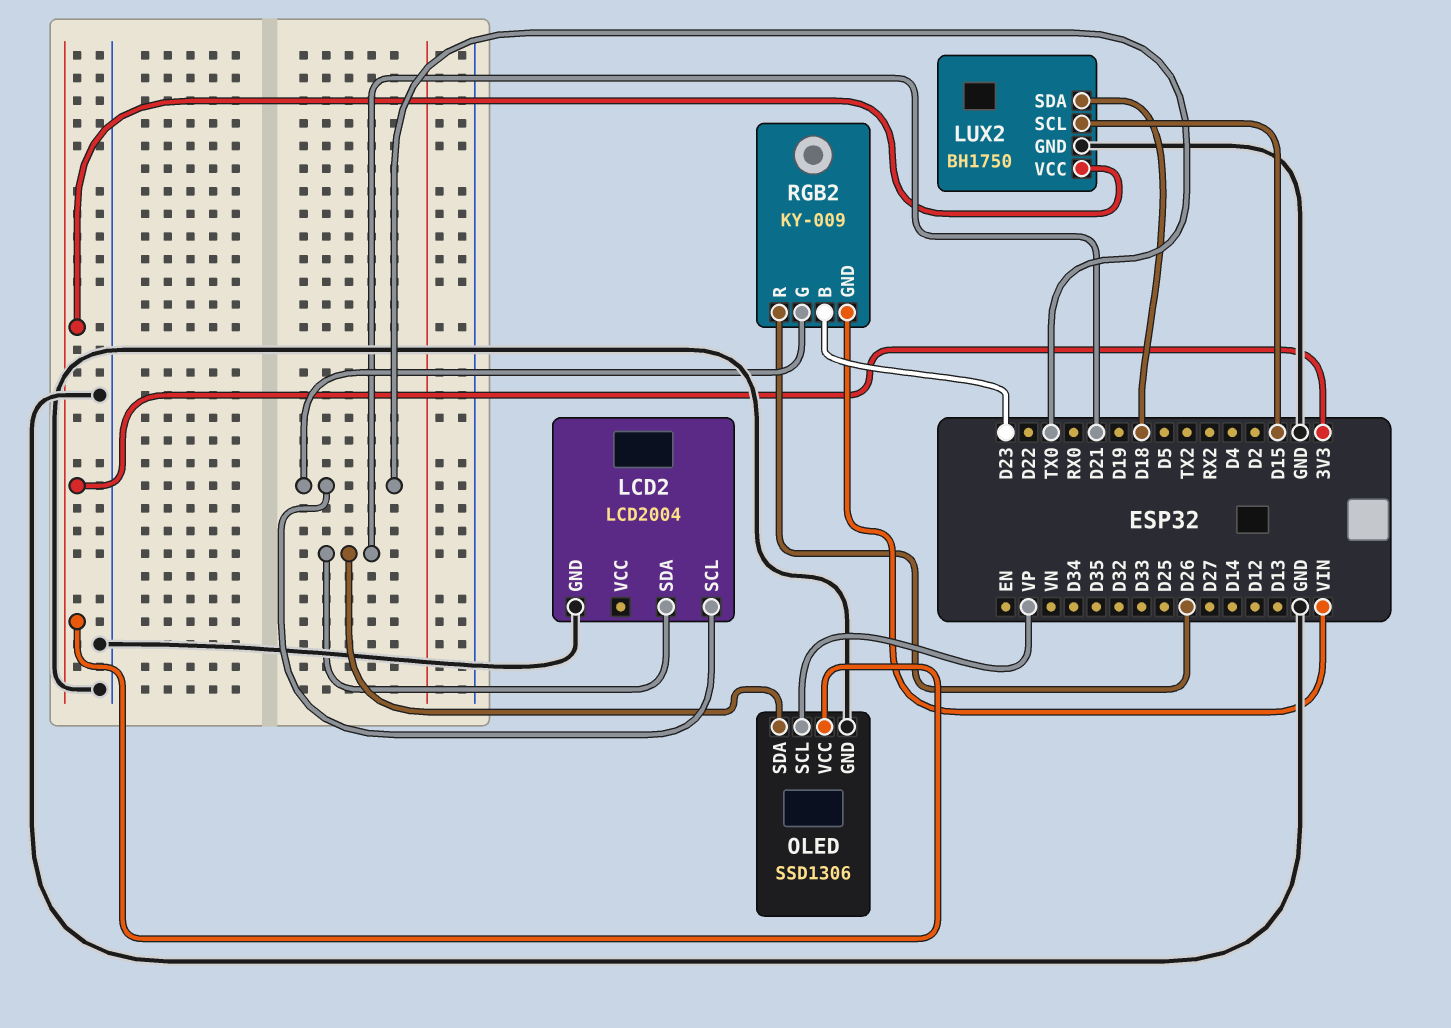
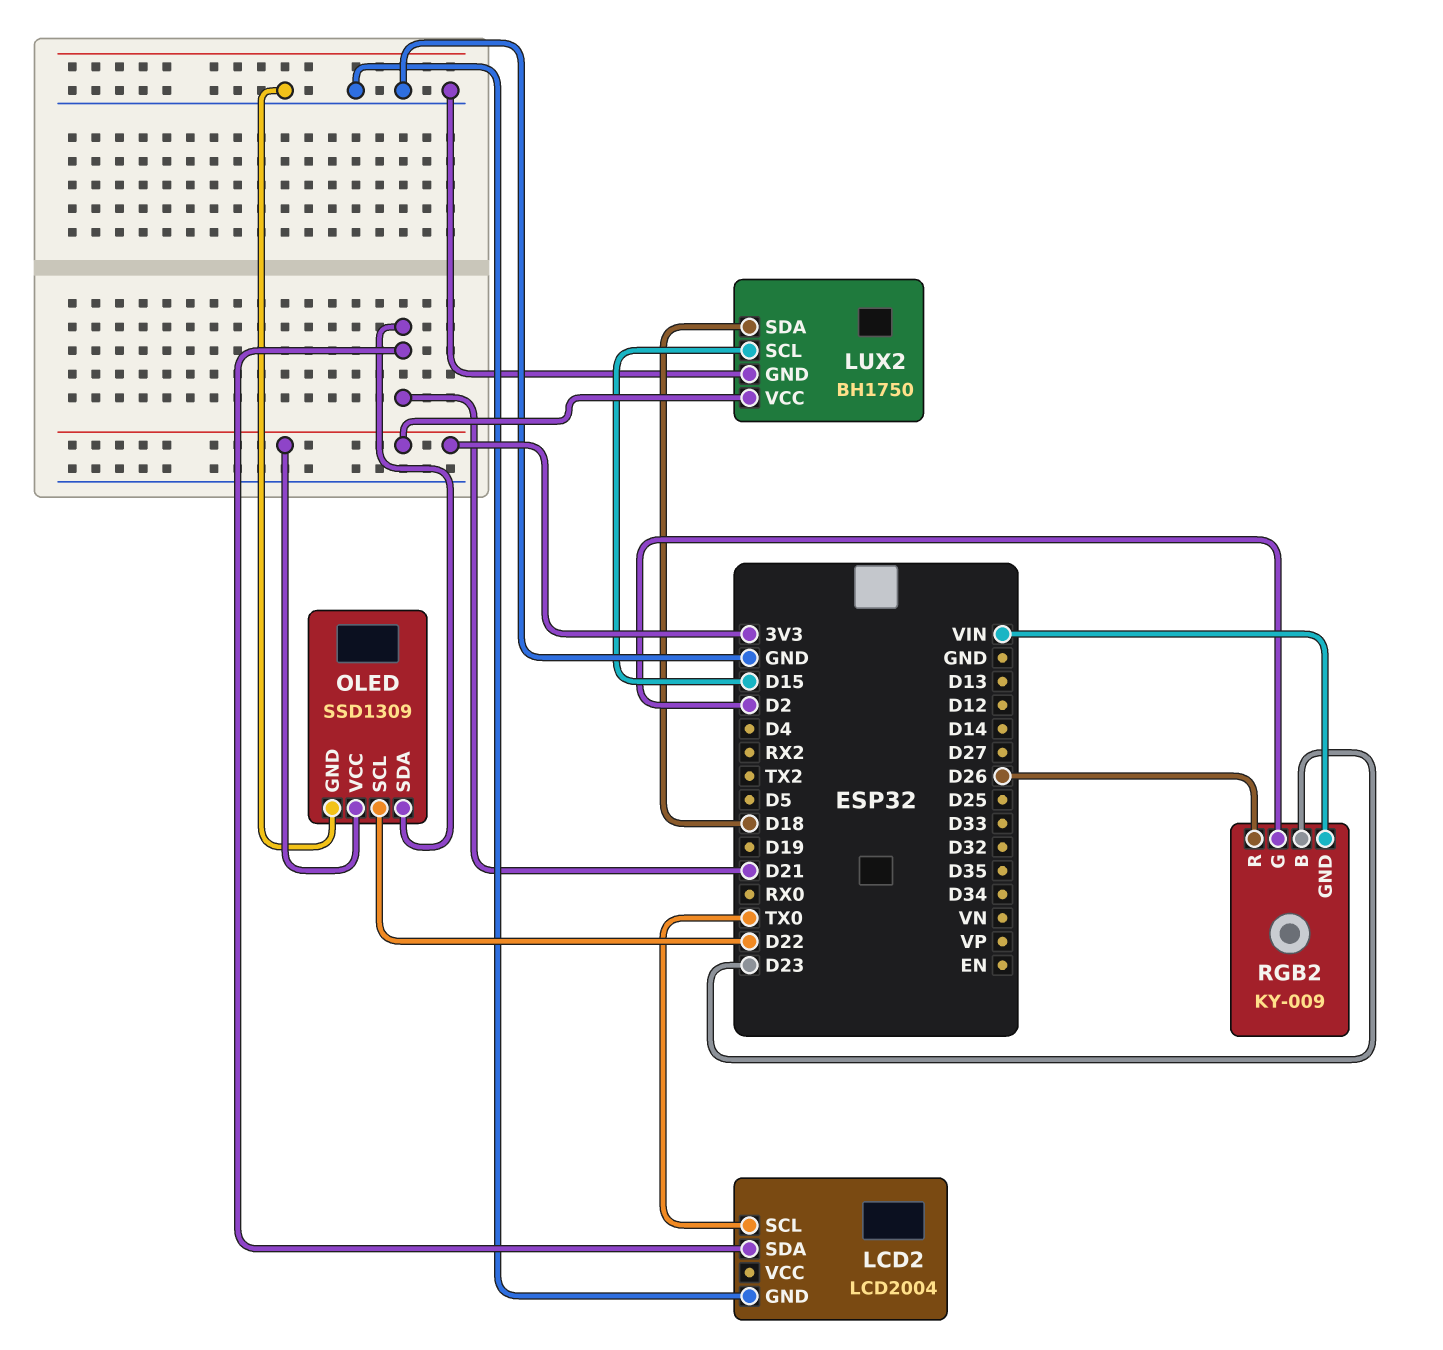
OLED: SSD1306 -> SSD1309
OLED pin SCL: VP -> D22
RGB2 pin G: TX0 -> D2

